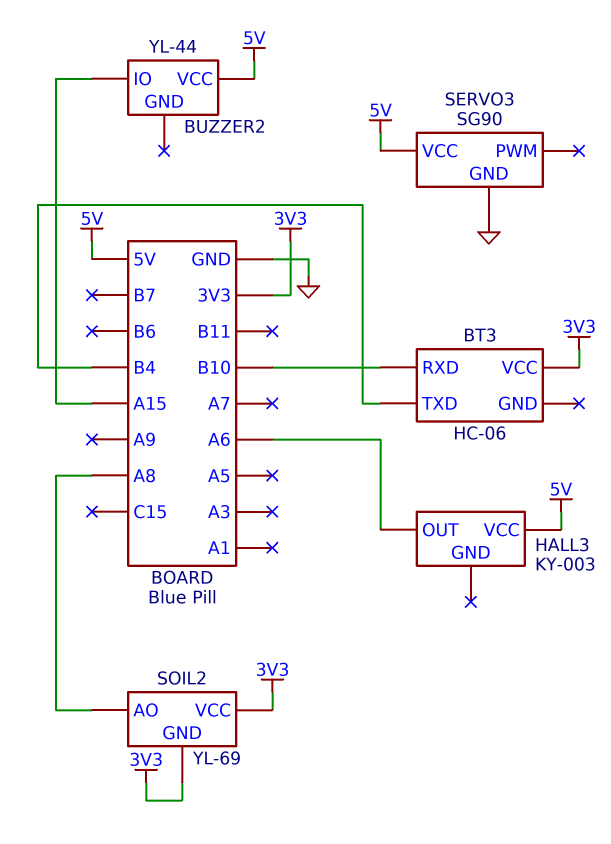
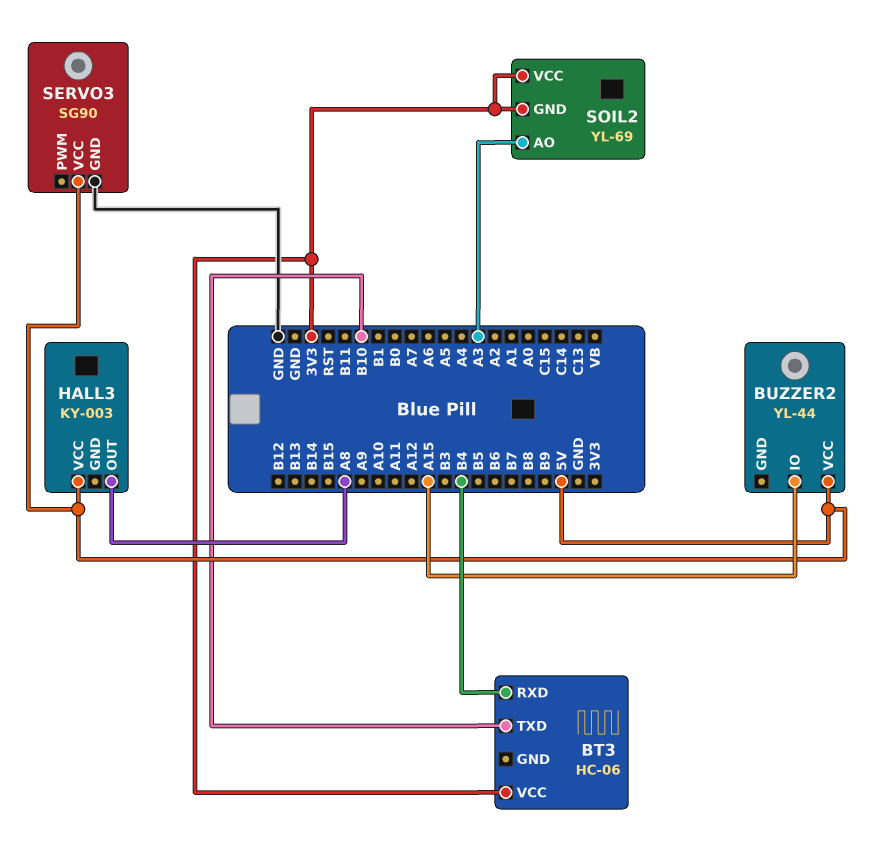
BT3 pin RXD: B10 -> B4
BT3 pin TXD: B4 -> B10
HALL3 pin OUT: A6 -> A8
SOIL2 pin AO: A8 -> A3

